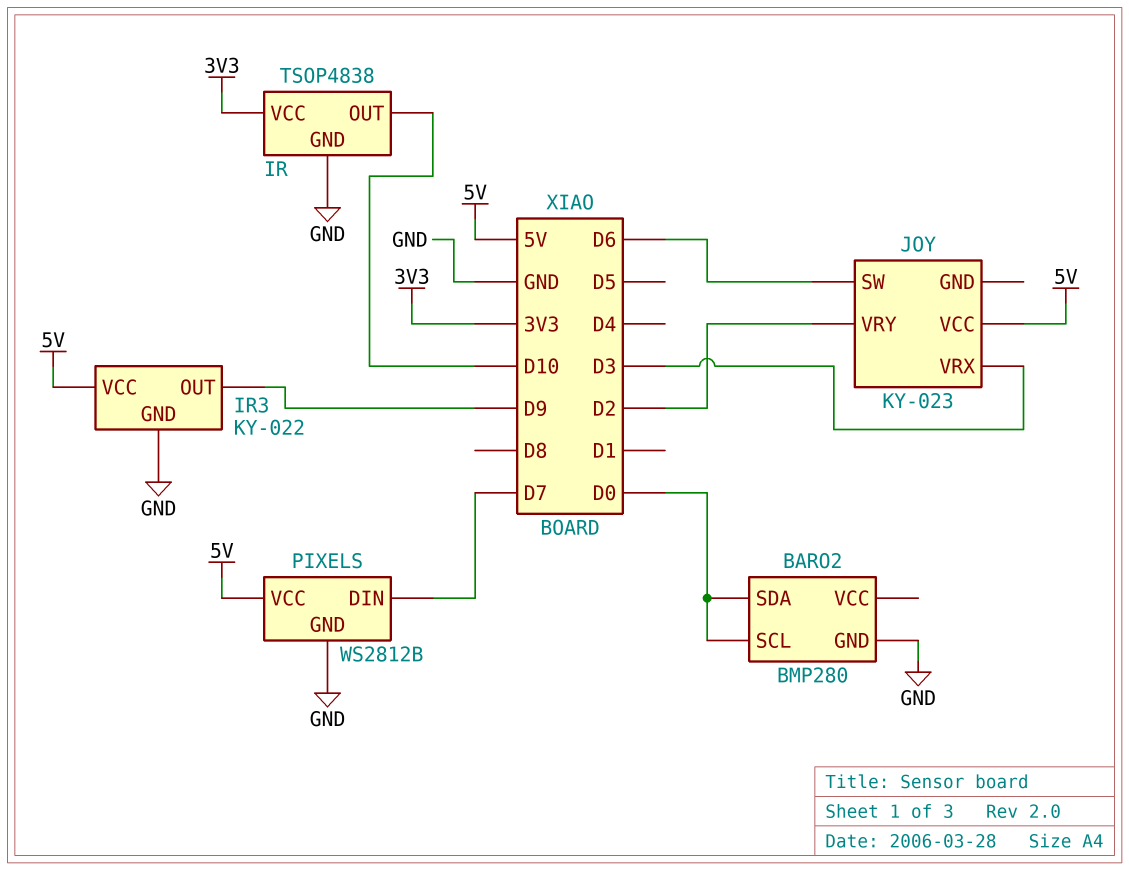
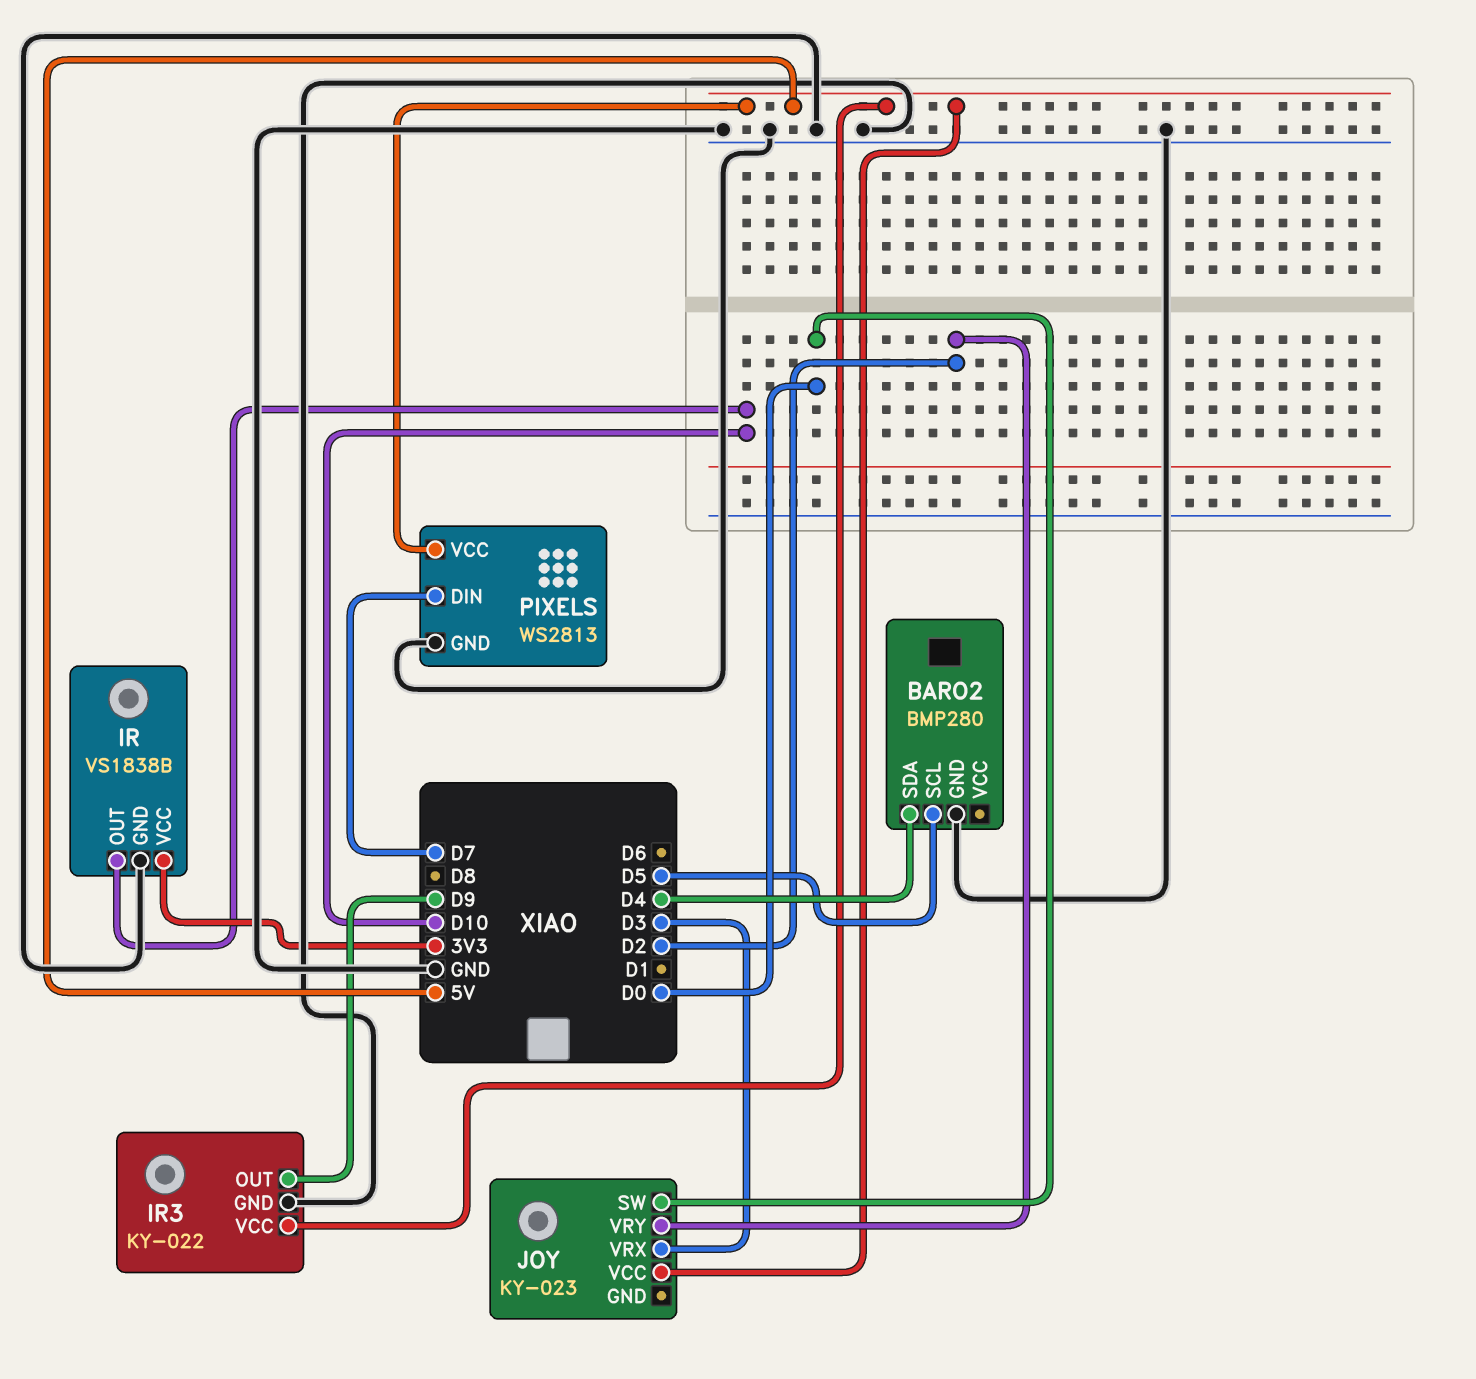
BARO2 pin SCL: D0 -> D5
BARO2 pin SDA: D0 -> D4
IR: TSOP4838 -> VS1838B
JOY pin SW: D6 -> D0
PIXELS: WS2812B -> WS2813

